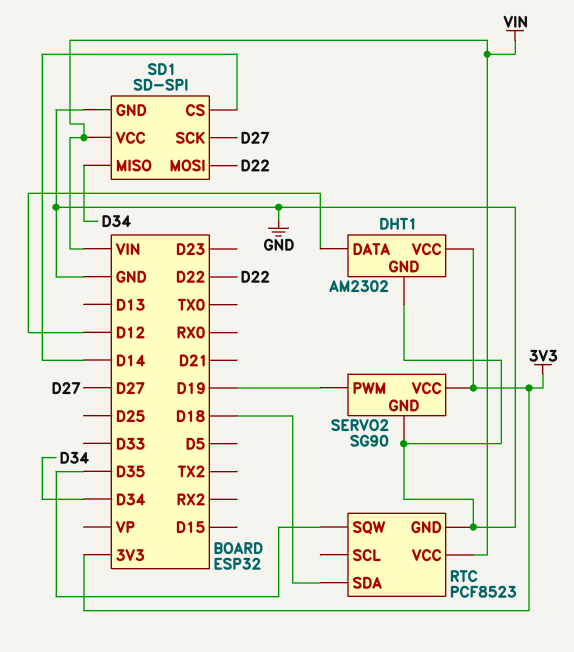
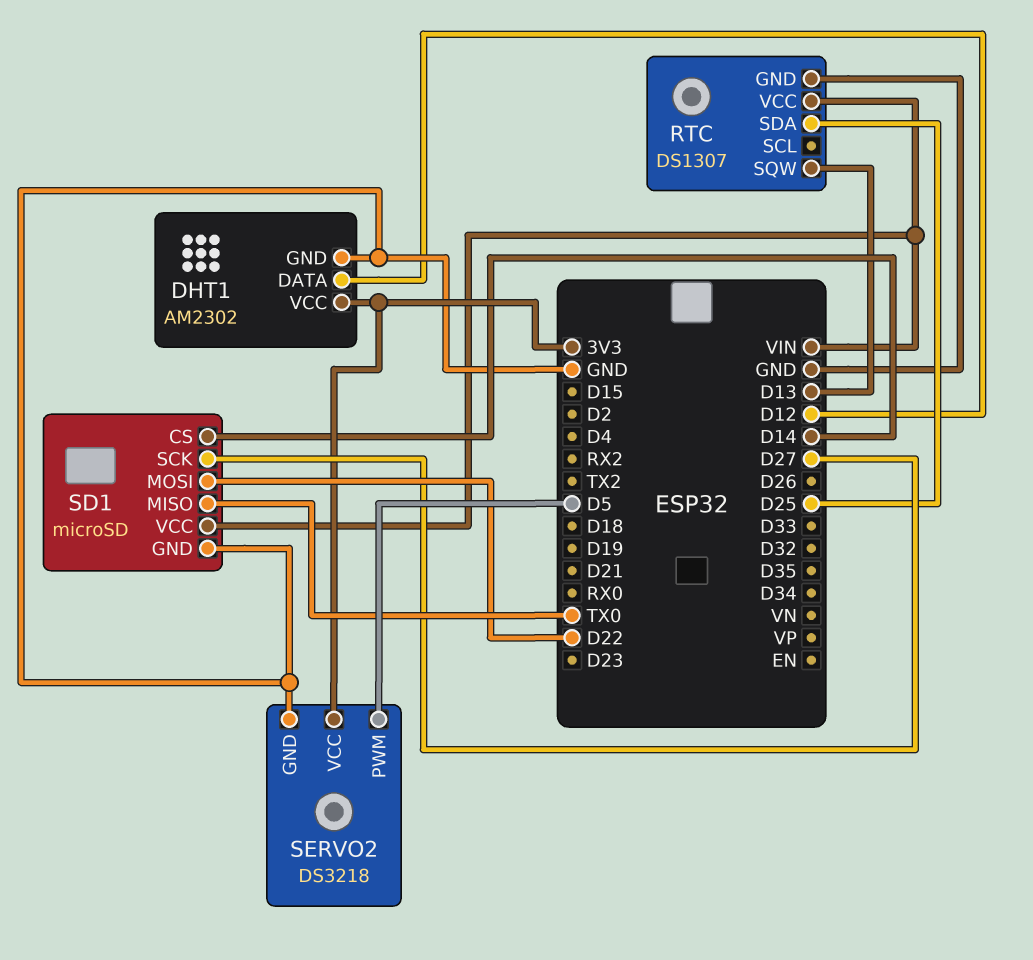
RTC: PCF8523 -> DS1307
RTC pin SDA: D18 -> D25
RTC pin SQW: D35 -> D13
SD1: SD-SPI -> microSD
SD1 pin MISO: D34 -> TX0
SERVO2: SG90 -> DS3218
SERVO2 pin PWM: D19 -> D5

